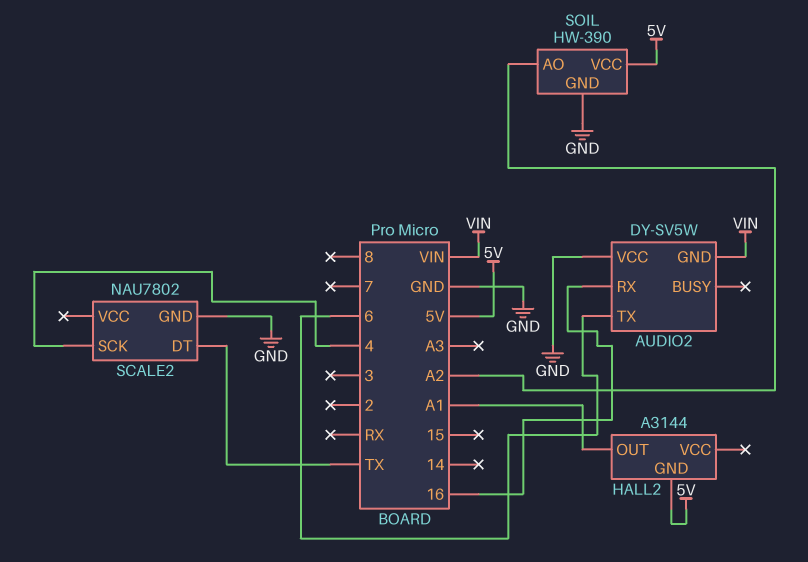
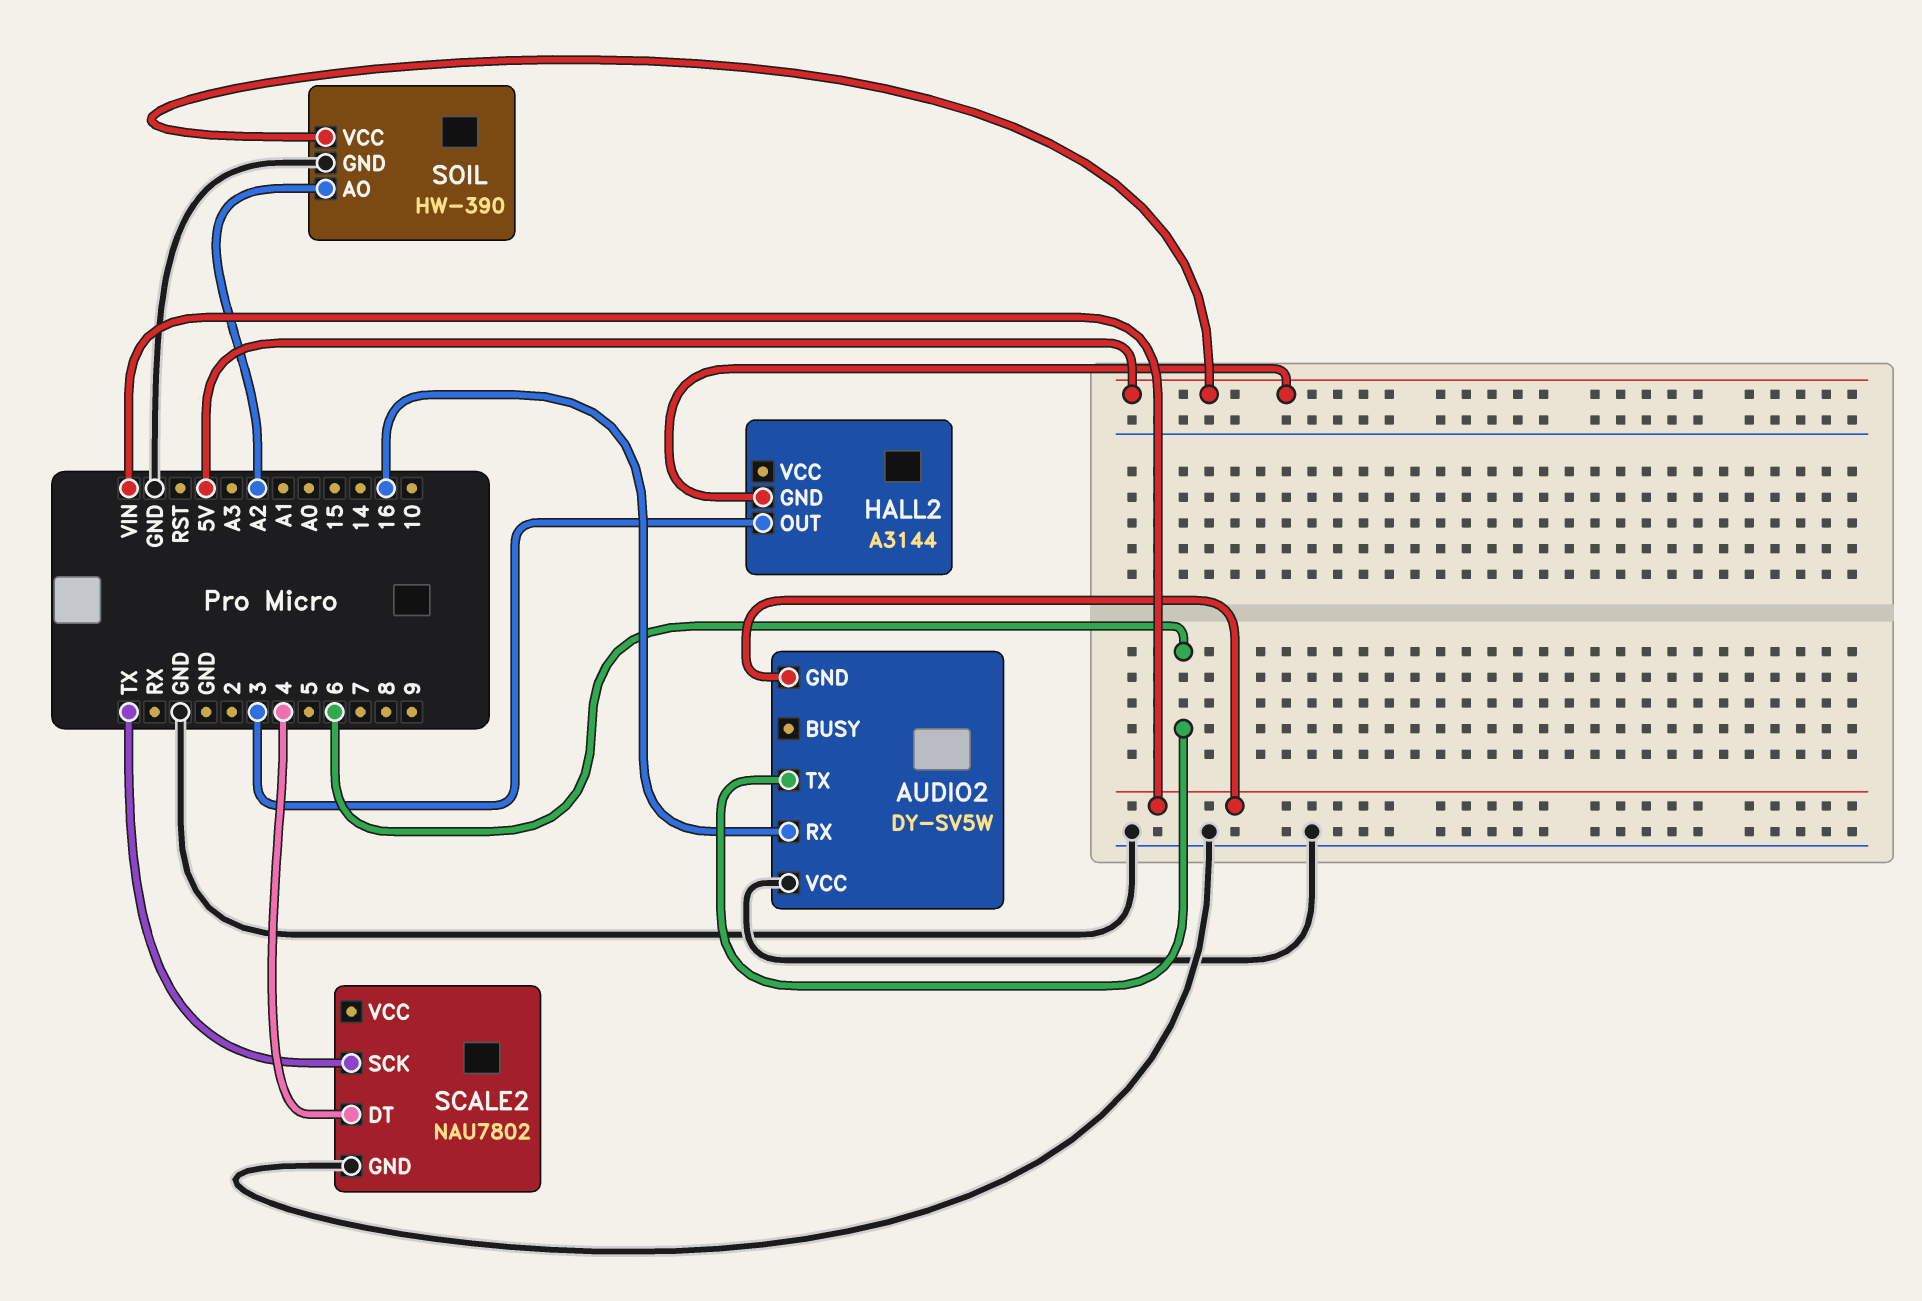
HALL2 pin OUT: A1 -> 3
SCALE2 pin DT: TX -> 4
SCALE2 pin SCK: 4 -> TX

